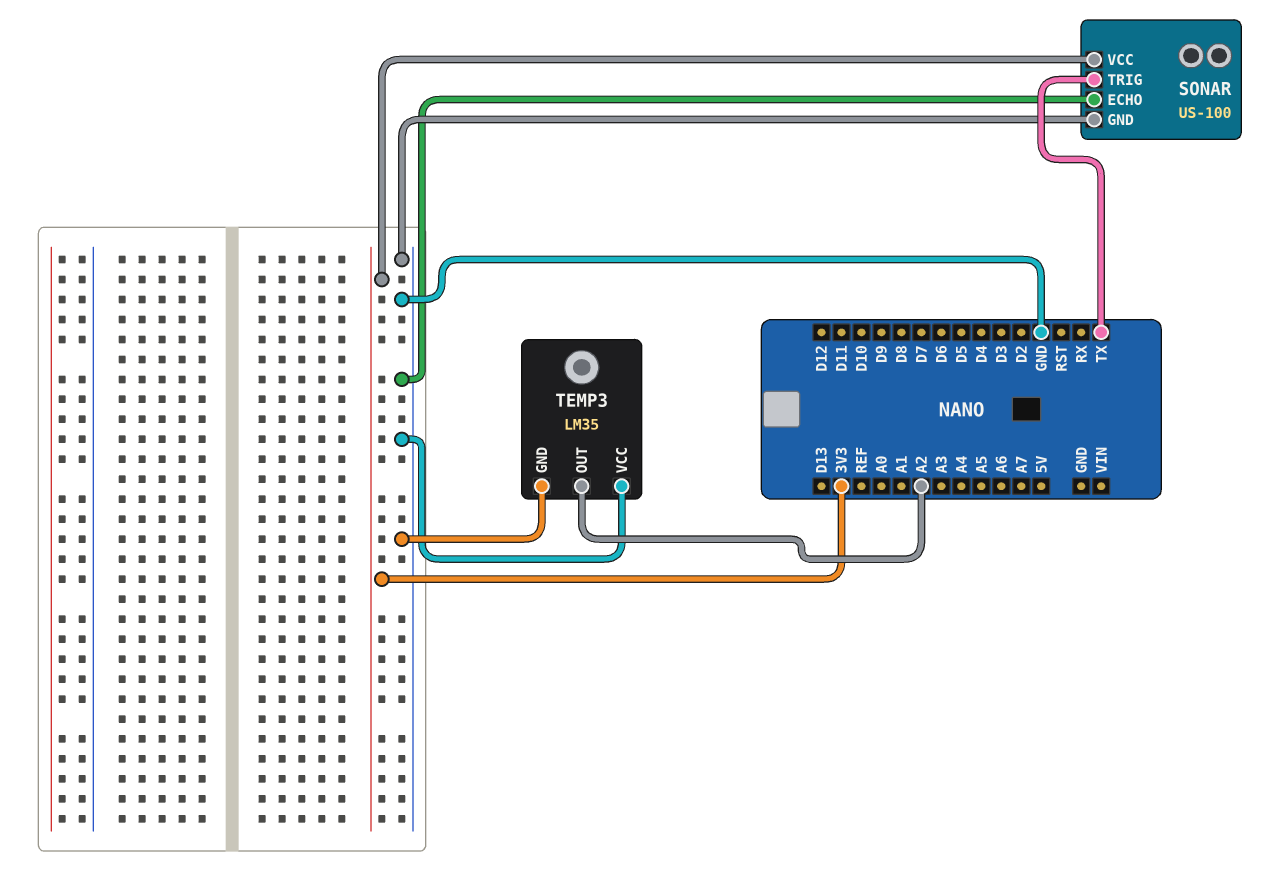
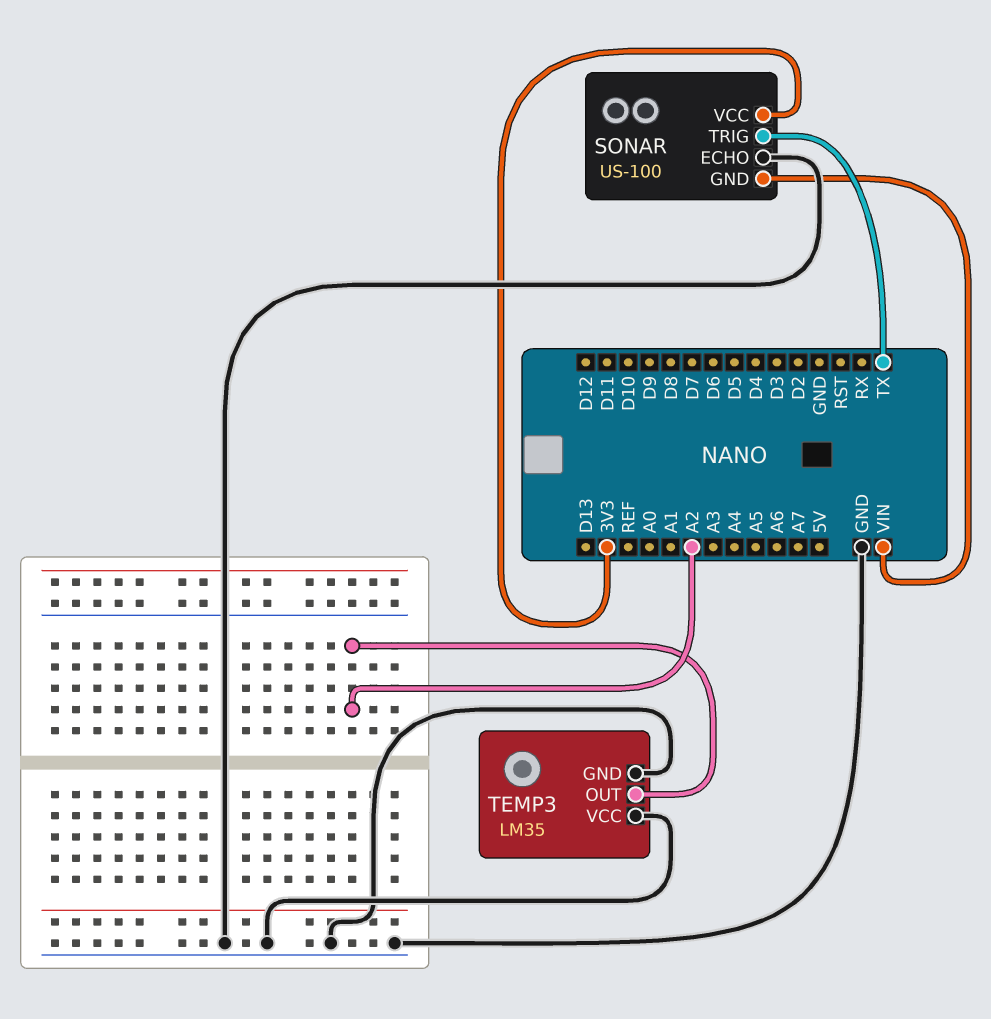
SONAR pin GND: GND -> VIN

